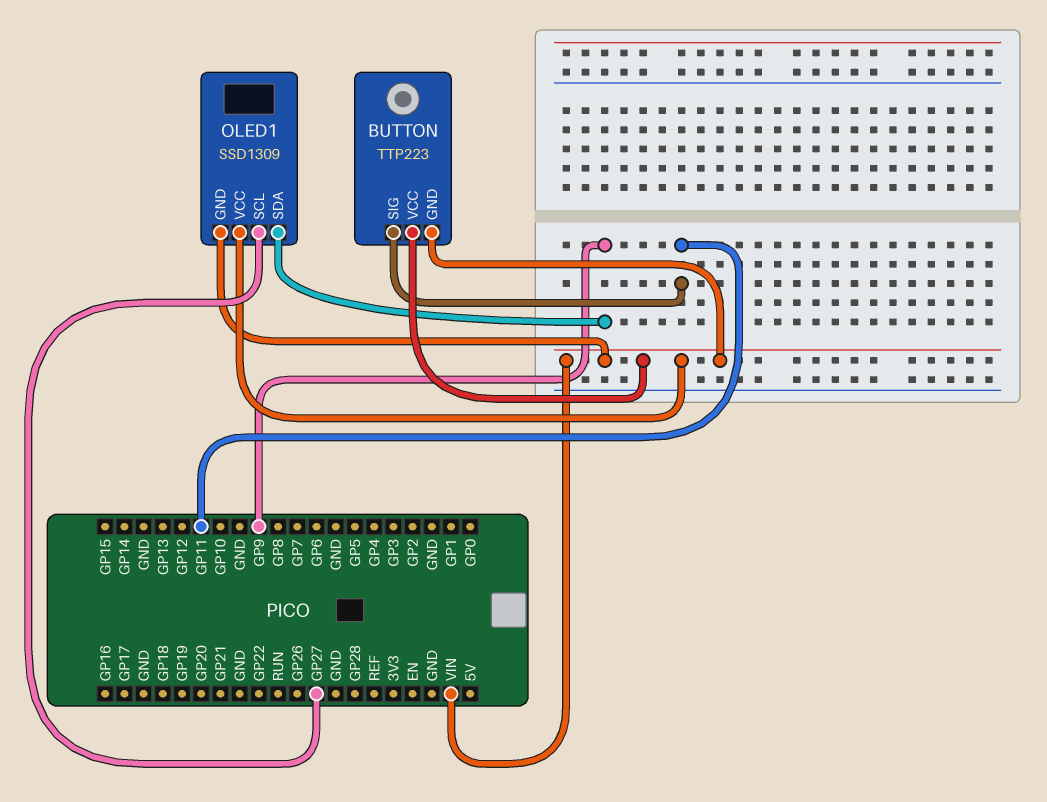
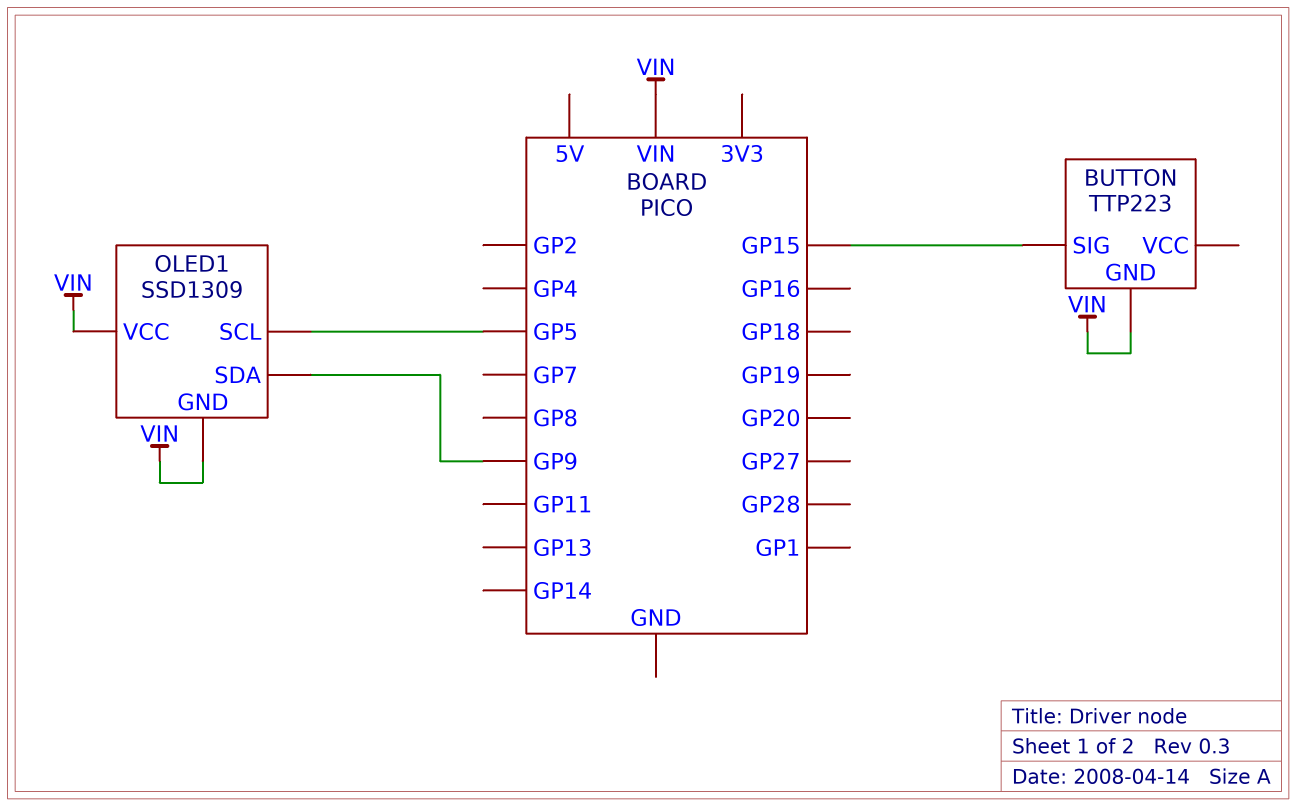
BUTTON pin SIG: GP11 -> GP15
BUTTON pin VCC: VIN -> none
OLED1 pin SCL: GP27 -> GP5

